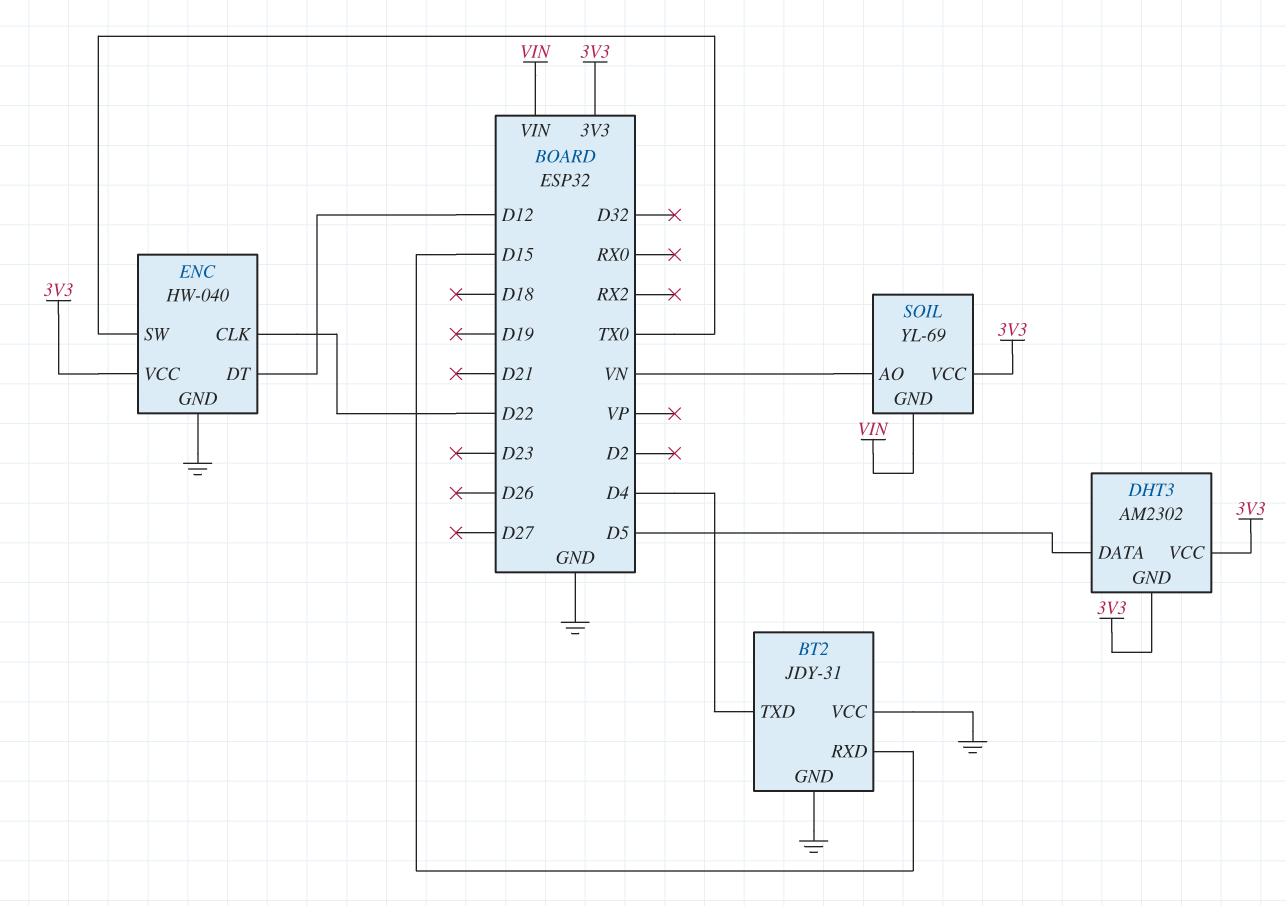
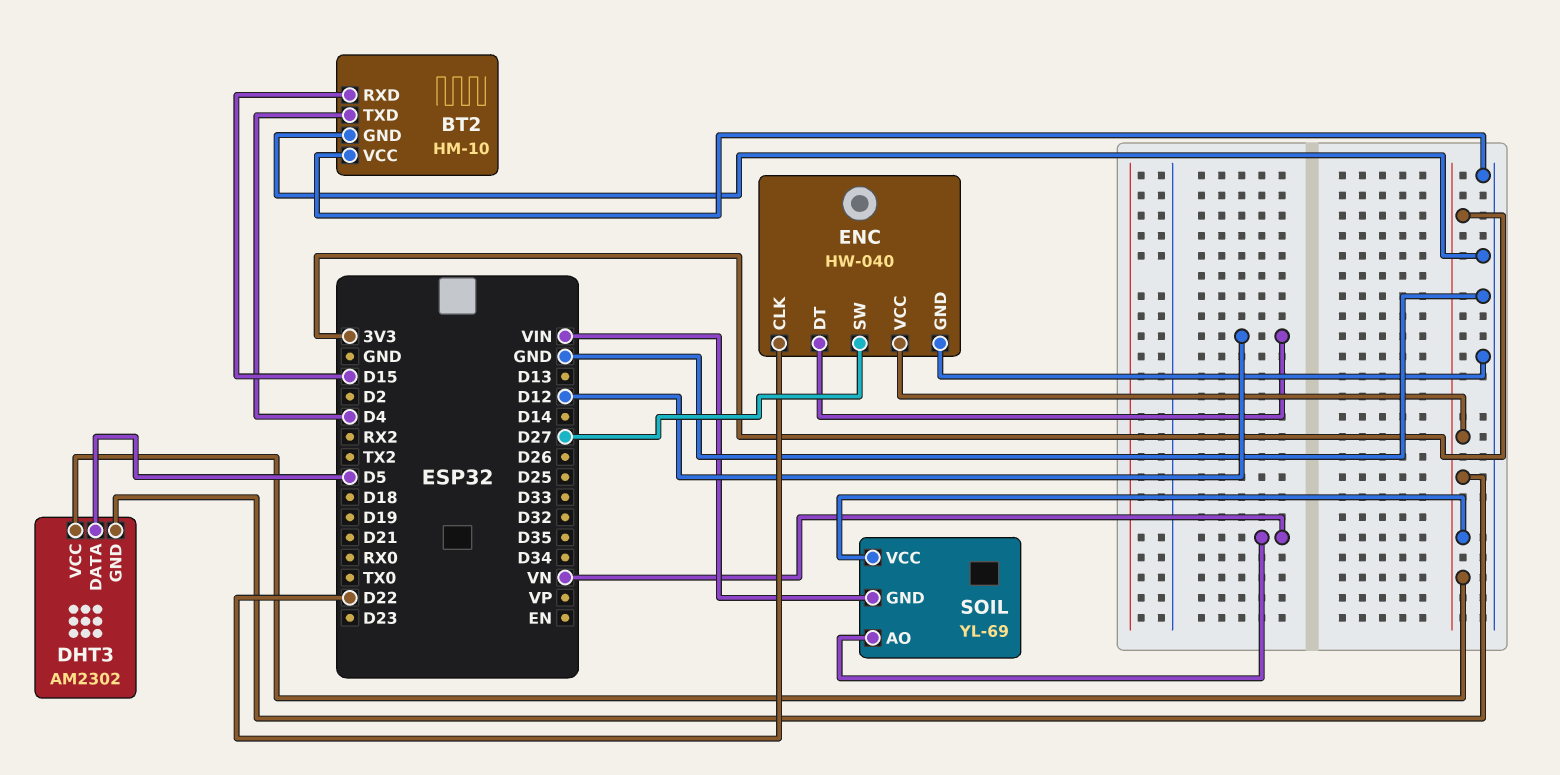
BT2: JDY-31 -> HM-10
ENC pin SW: TX0 -> D27

